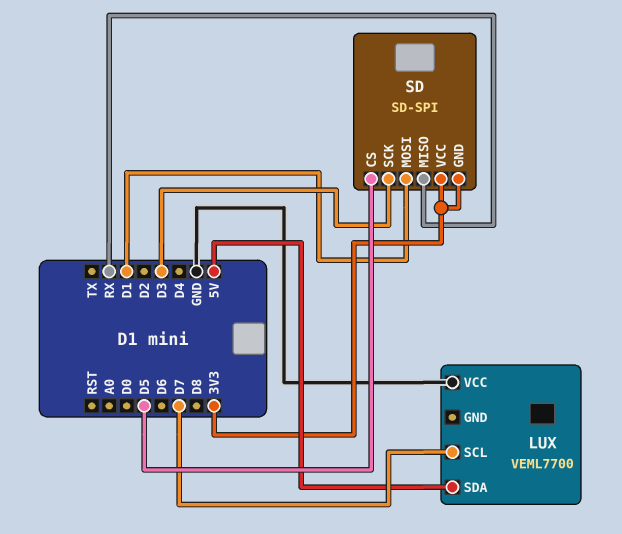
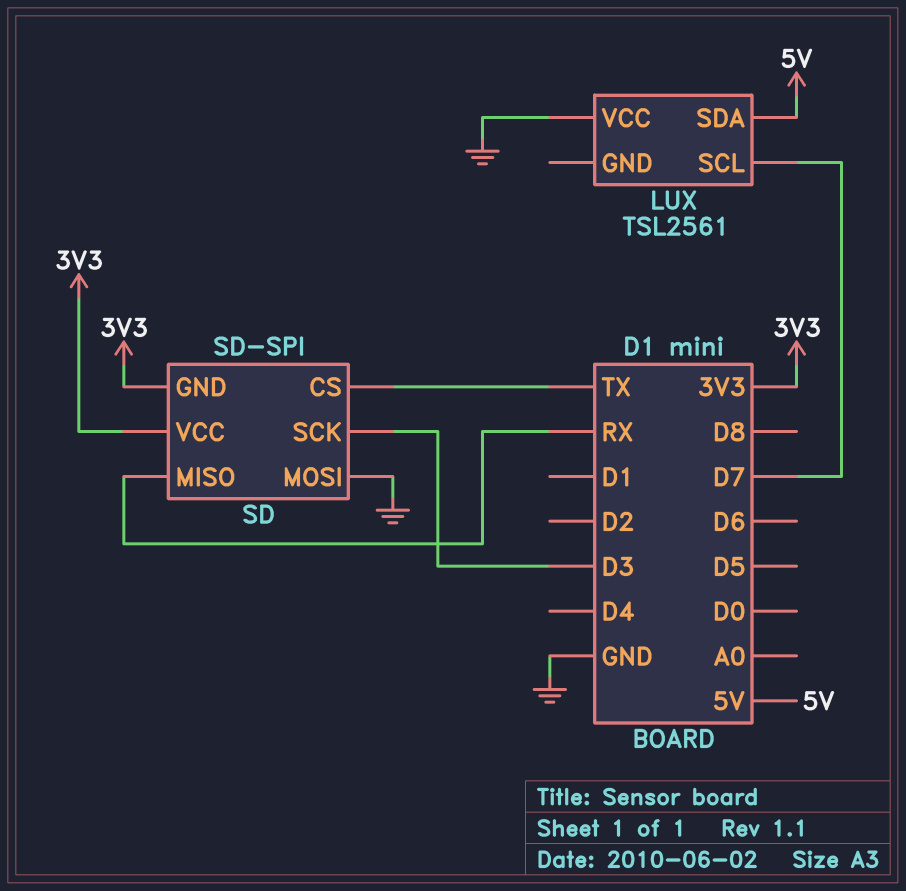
LUX: VEML7700 -> TSL2561
SD pin CS: D5 -> TX
SD pin MOSI: D1 -> GND

